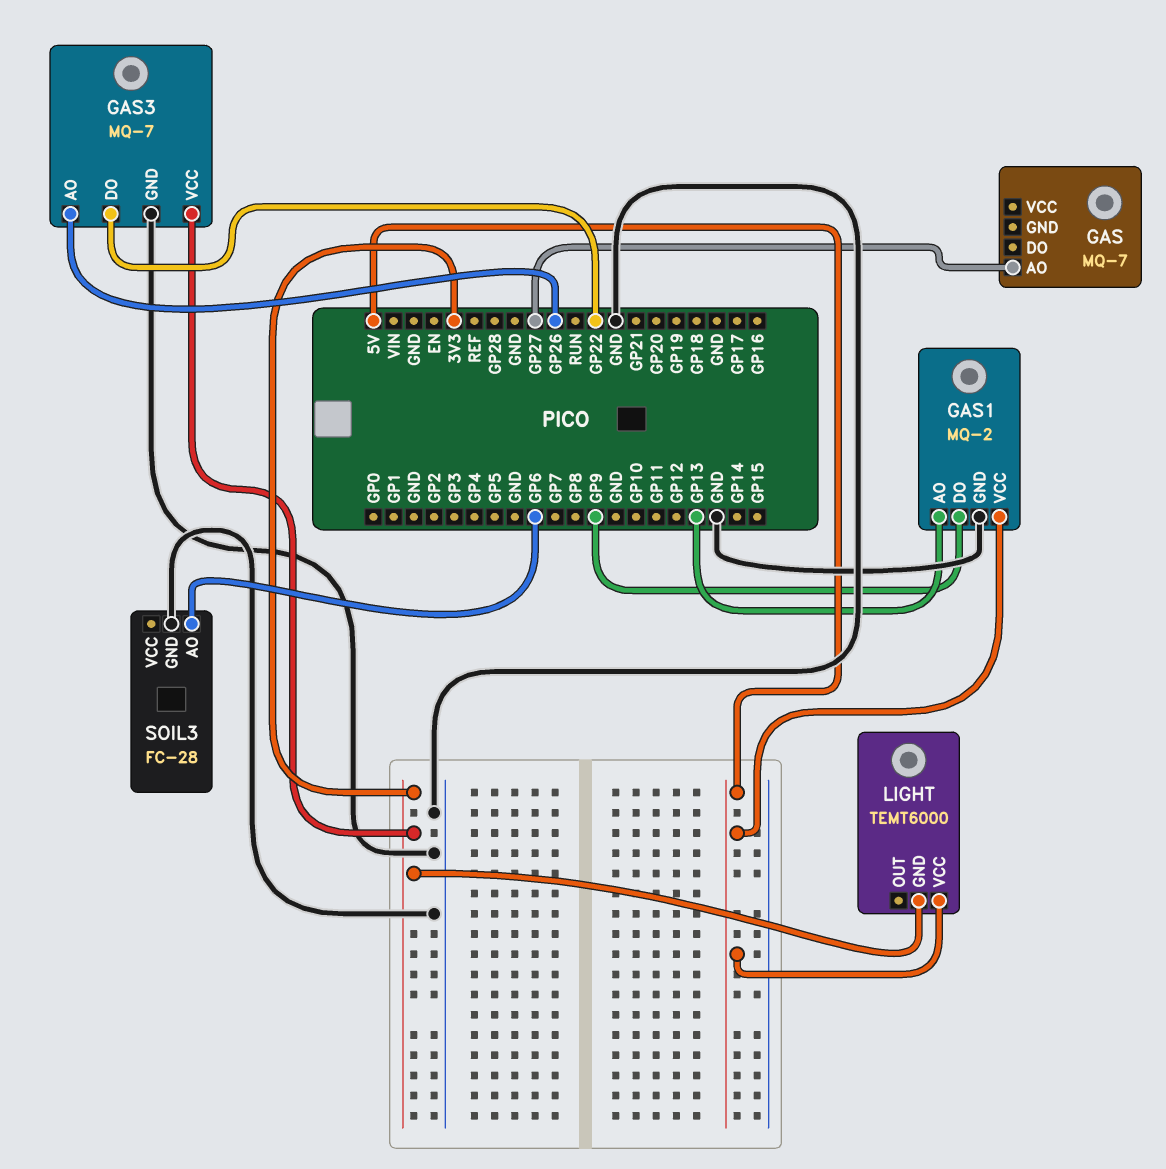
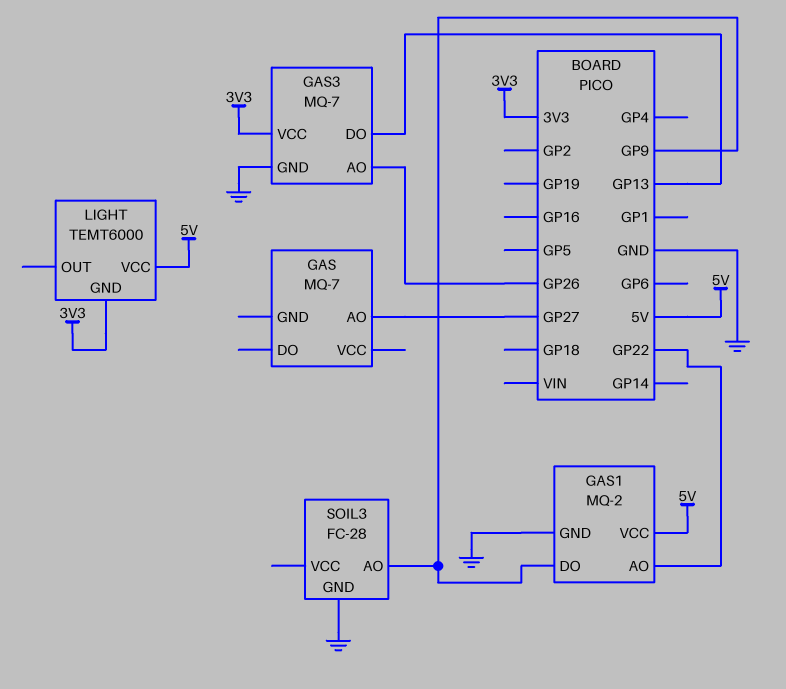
GAS1 pin AO: GP13 -> GP22
GAS3 pin DO: GP22 -> GP13
SOIL3 pin AO: GP6 -> GP9

